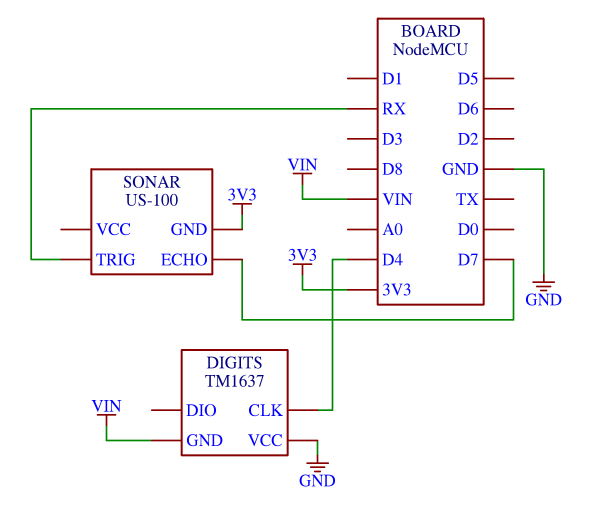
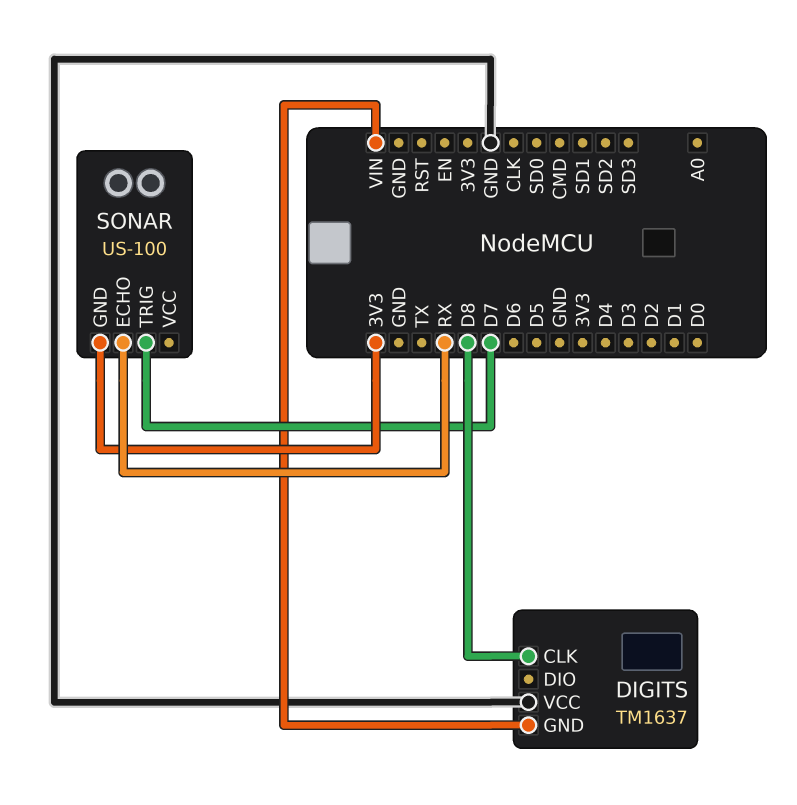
DIGITS pin CLK: D4 -> D8
SONAR pin ECHO: D7 -> RX
SONAR pin TRIG: RX -> D7

